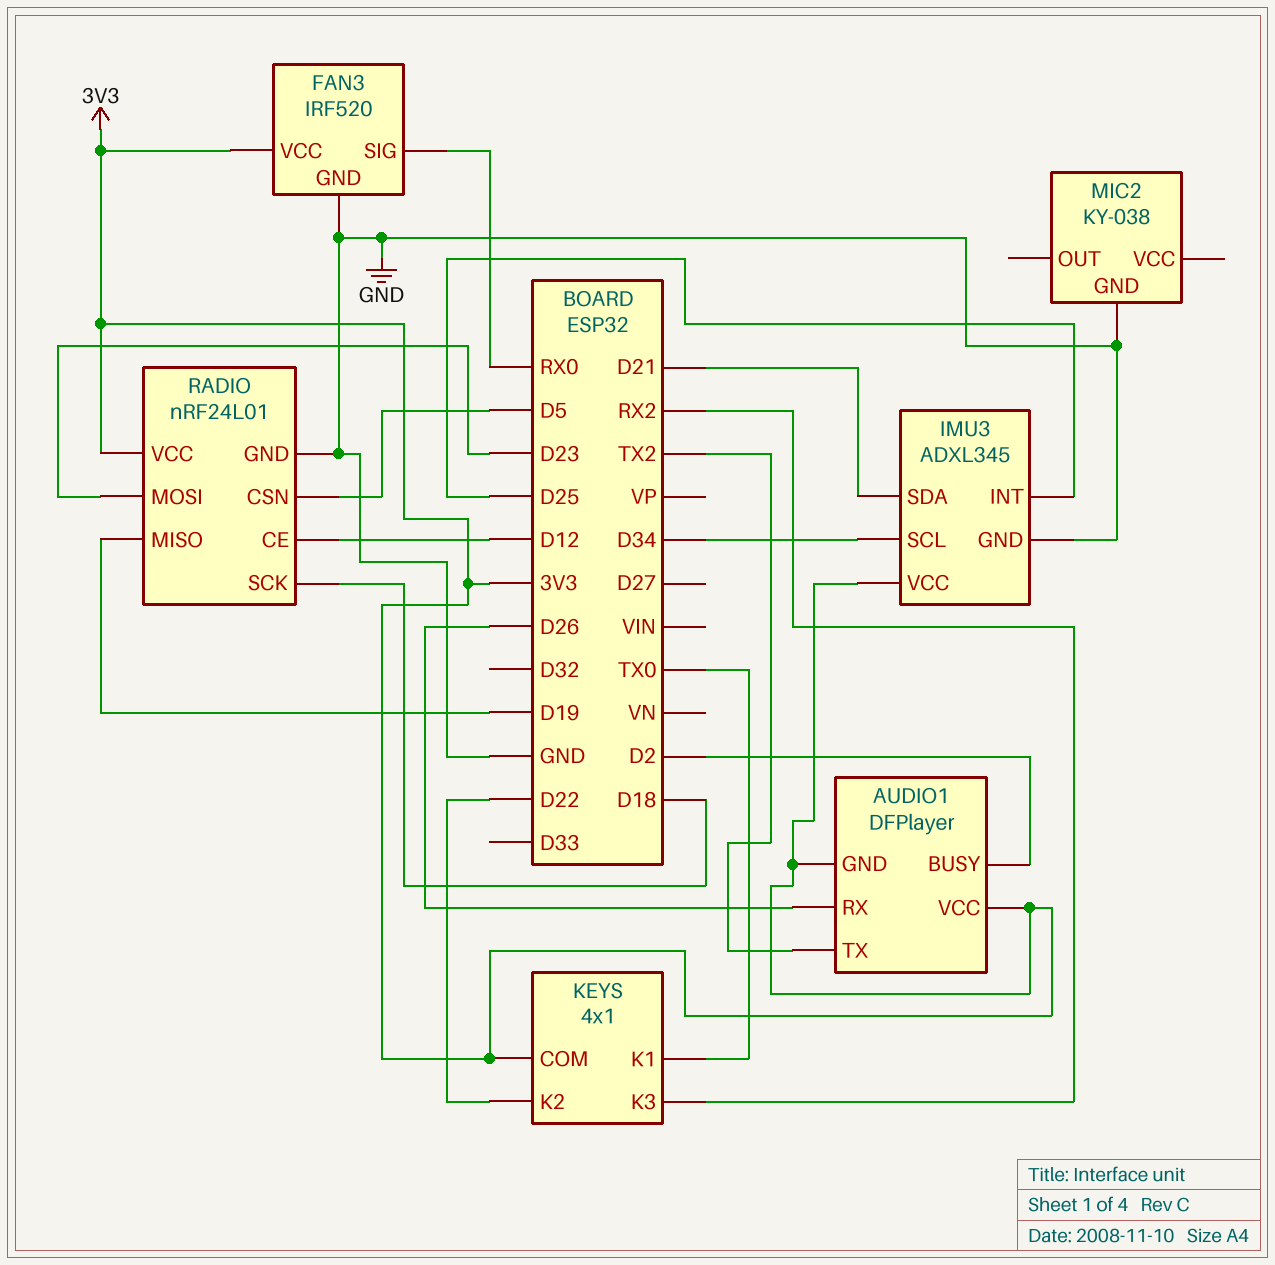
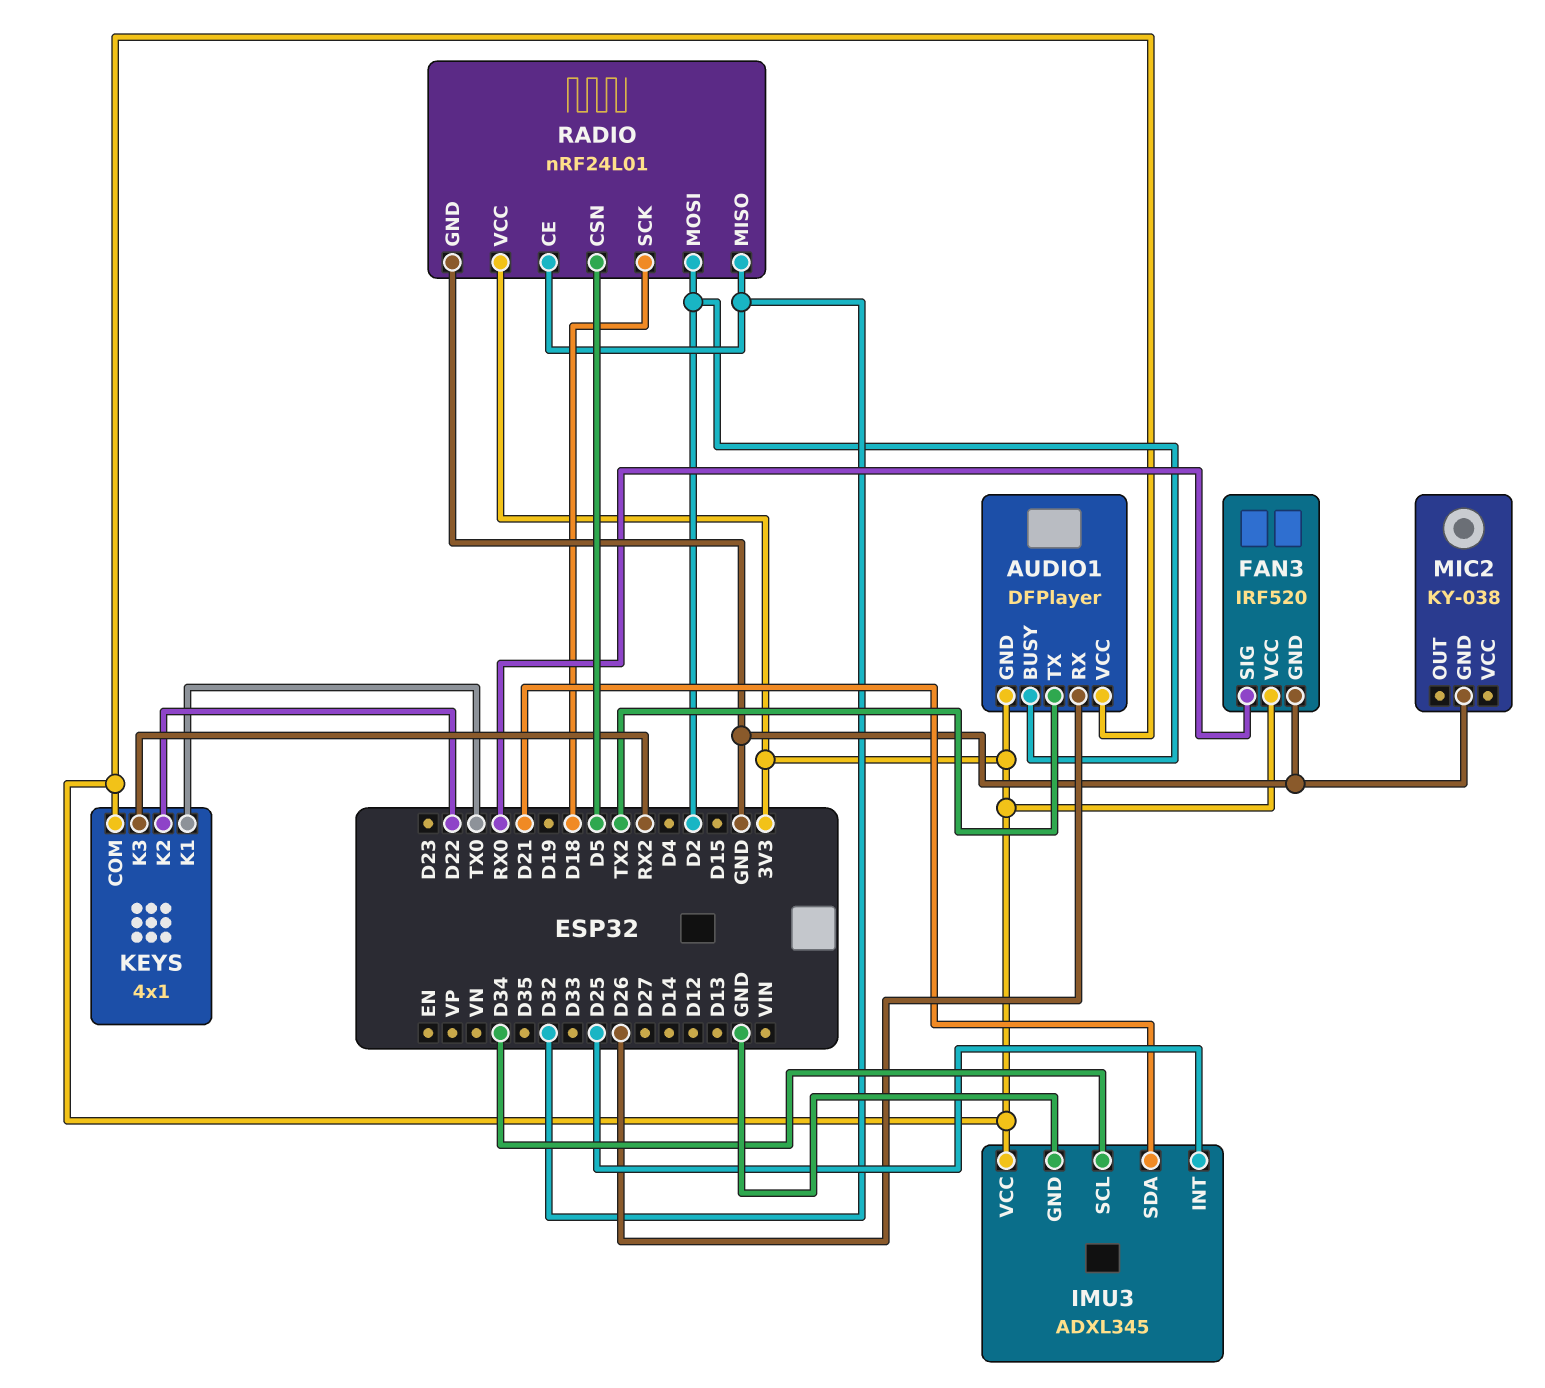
RADIO pin CE: D12 -> D32
RADIO pin MISO: D19 -> D32
RADIO pin MOSI: D23 -> D2

